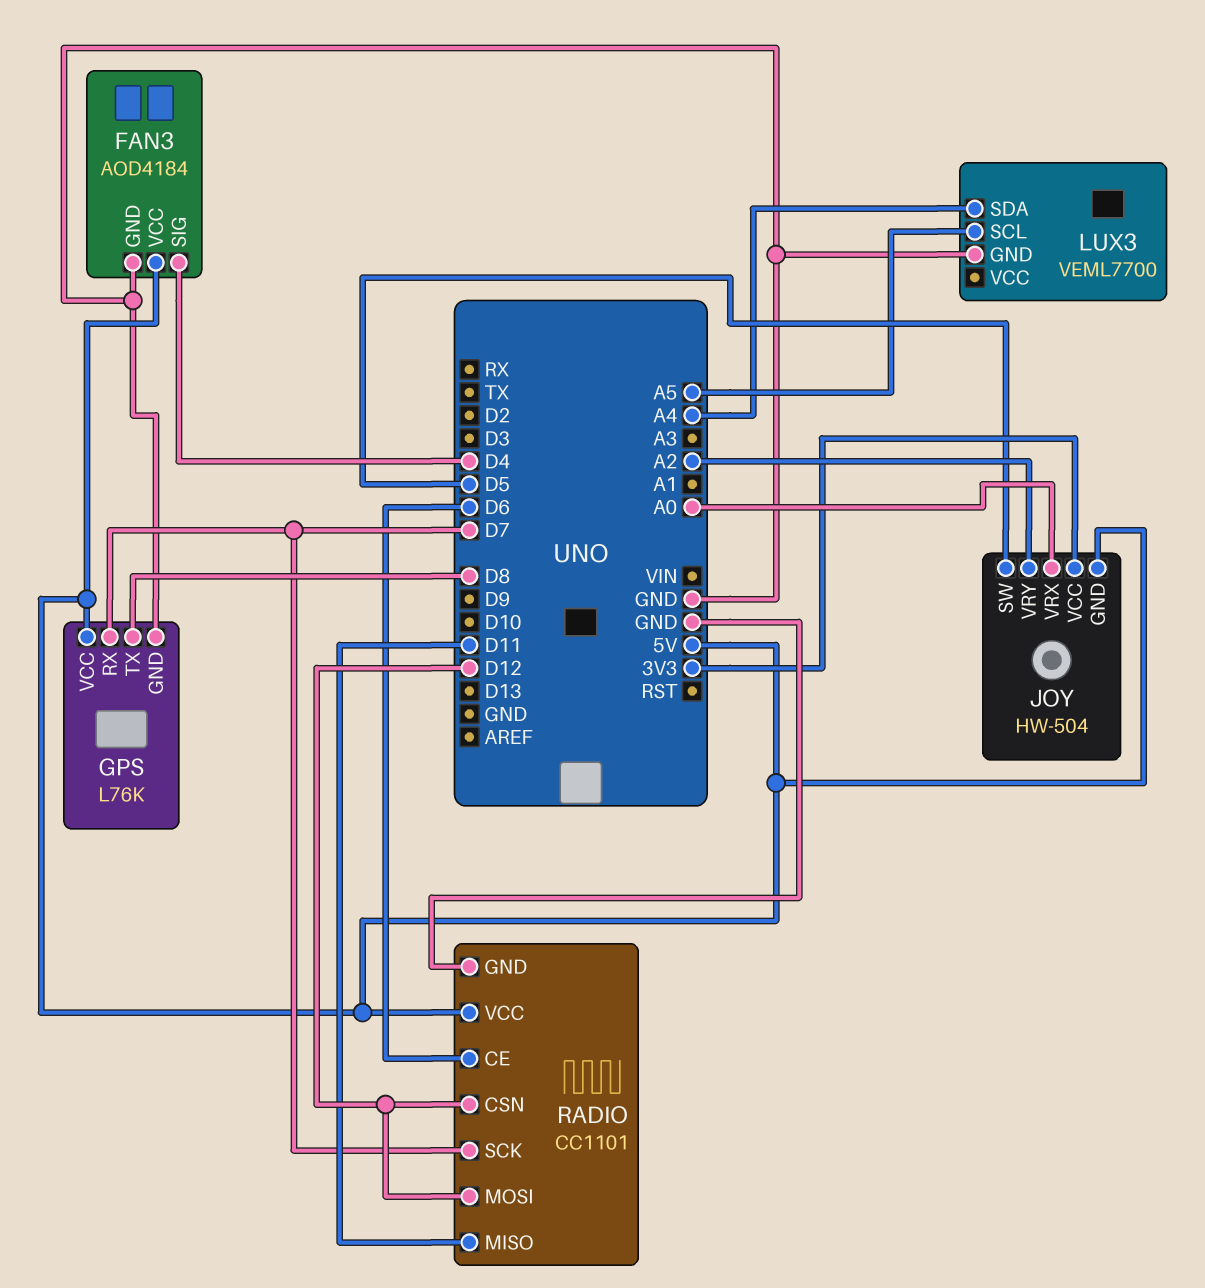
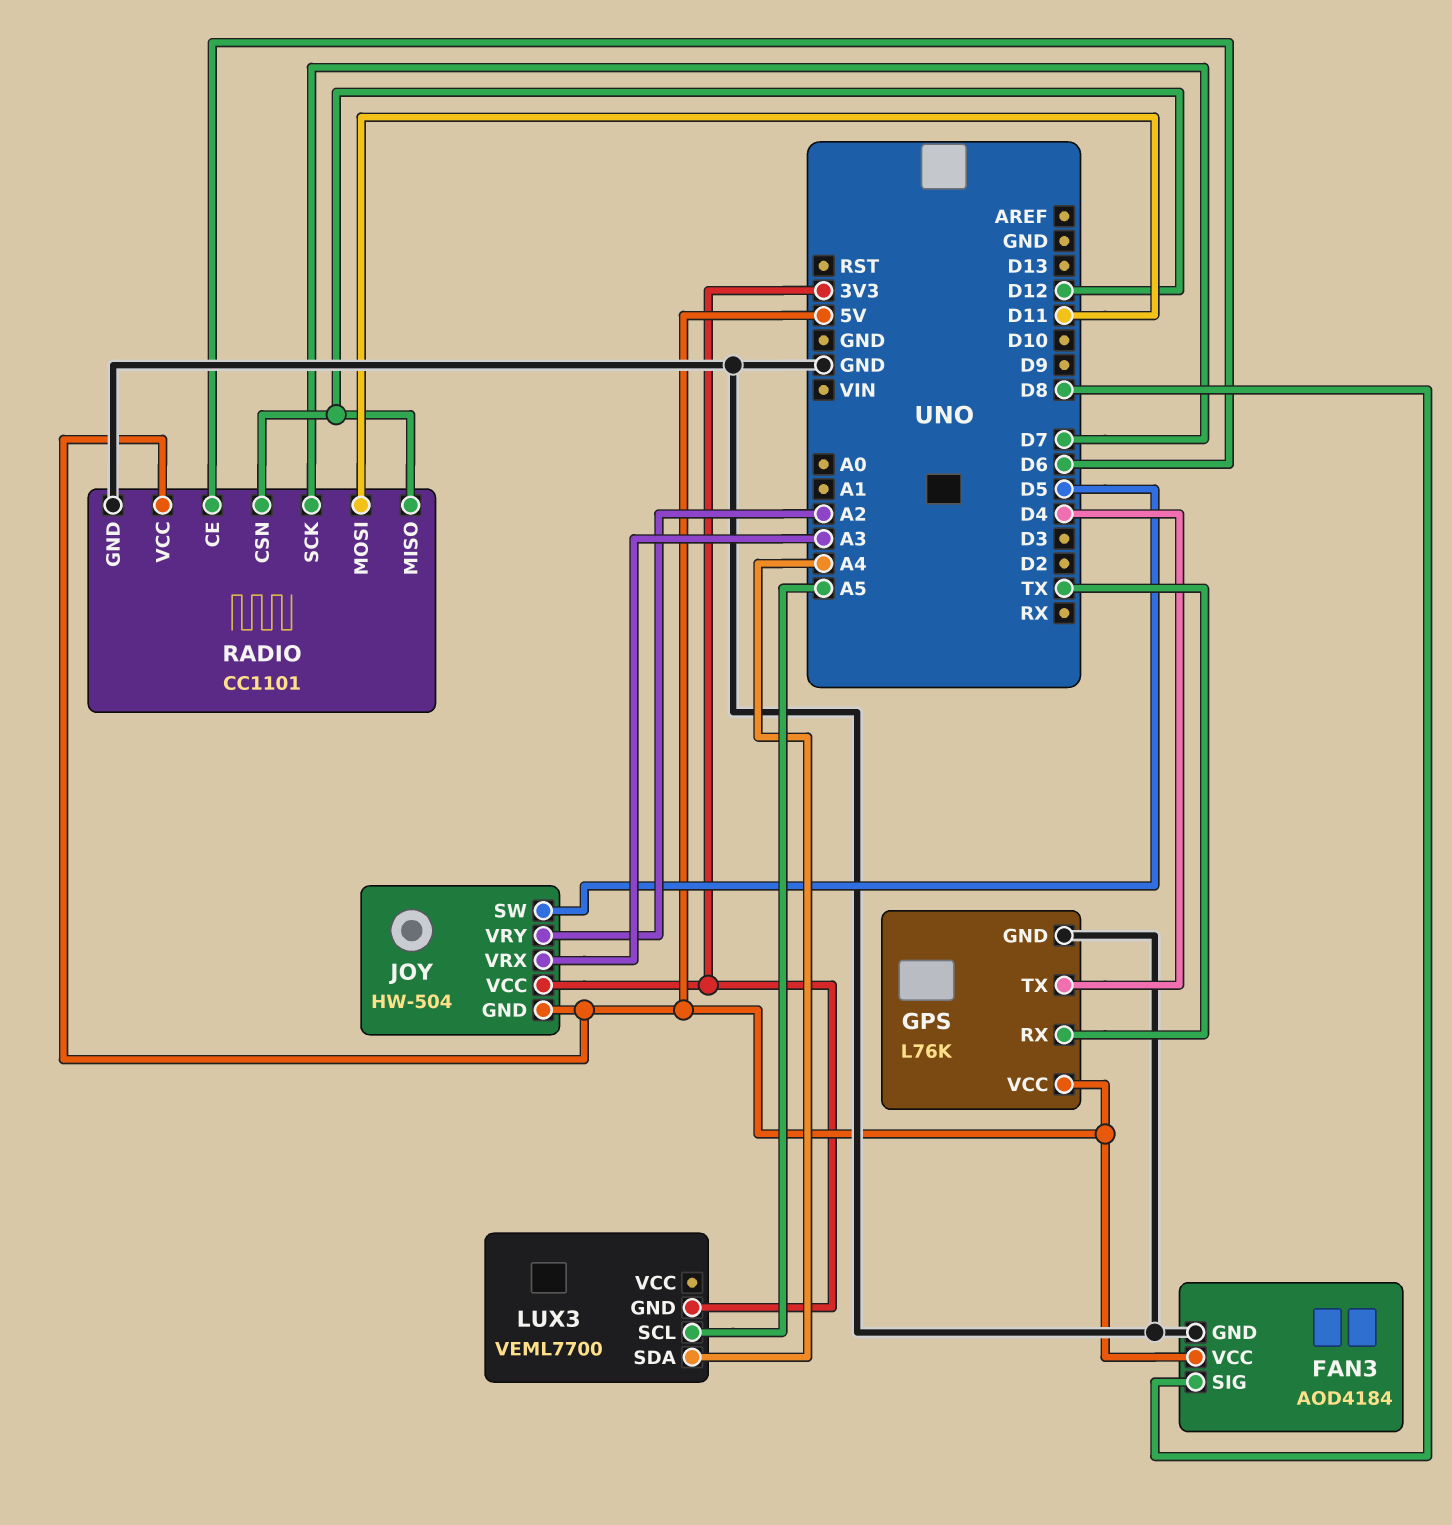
FAN3 pin SIG: D4 -> D8
GPS pin RX: D7 -> TX
GPS pin TX: D8 -> D4
JOY pin VRX: A0 -> A3
LUX3 pin GND: GND -> 3V3
RADIO pin MISO: D11 -> D12
RADIO pin MOSI: D12 -> D11

